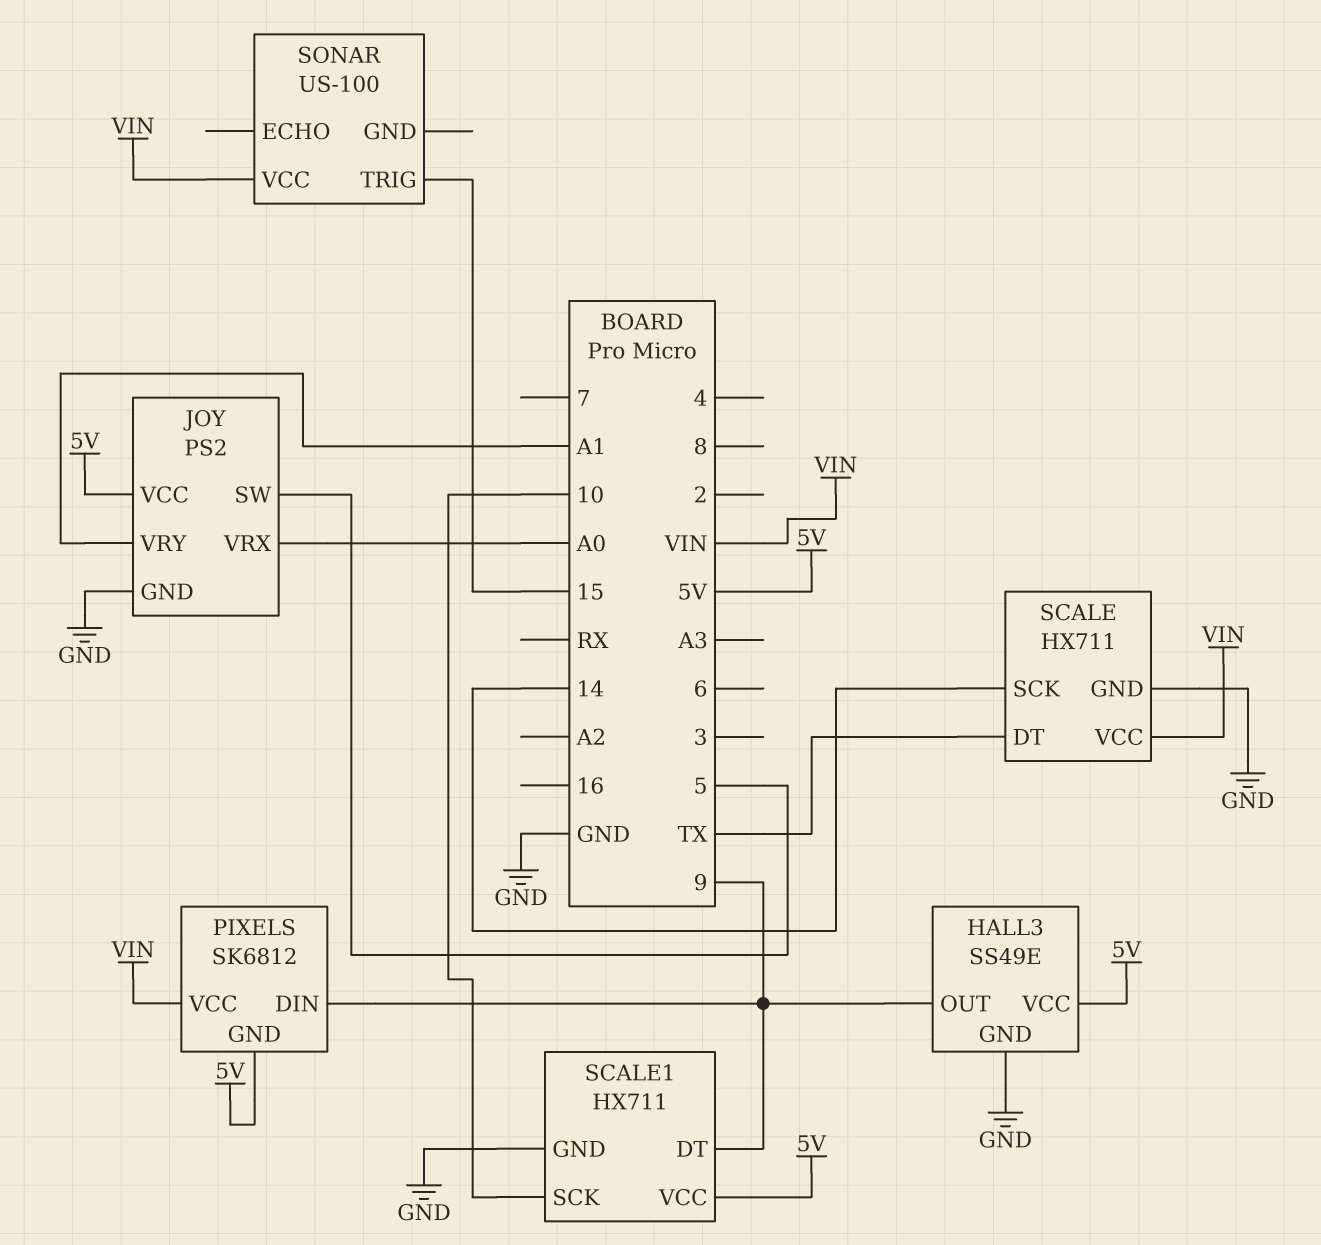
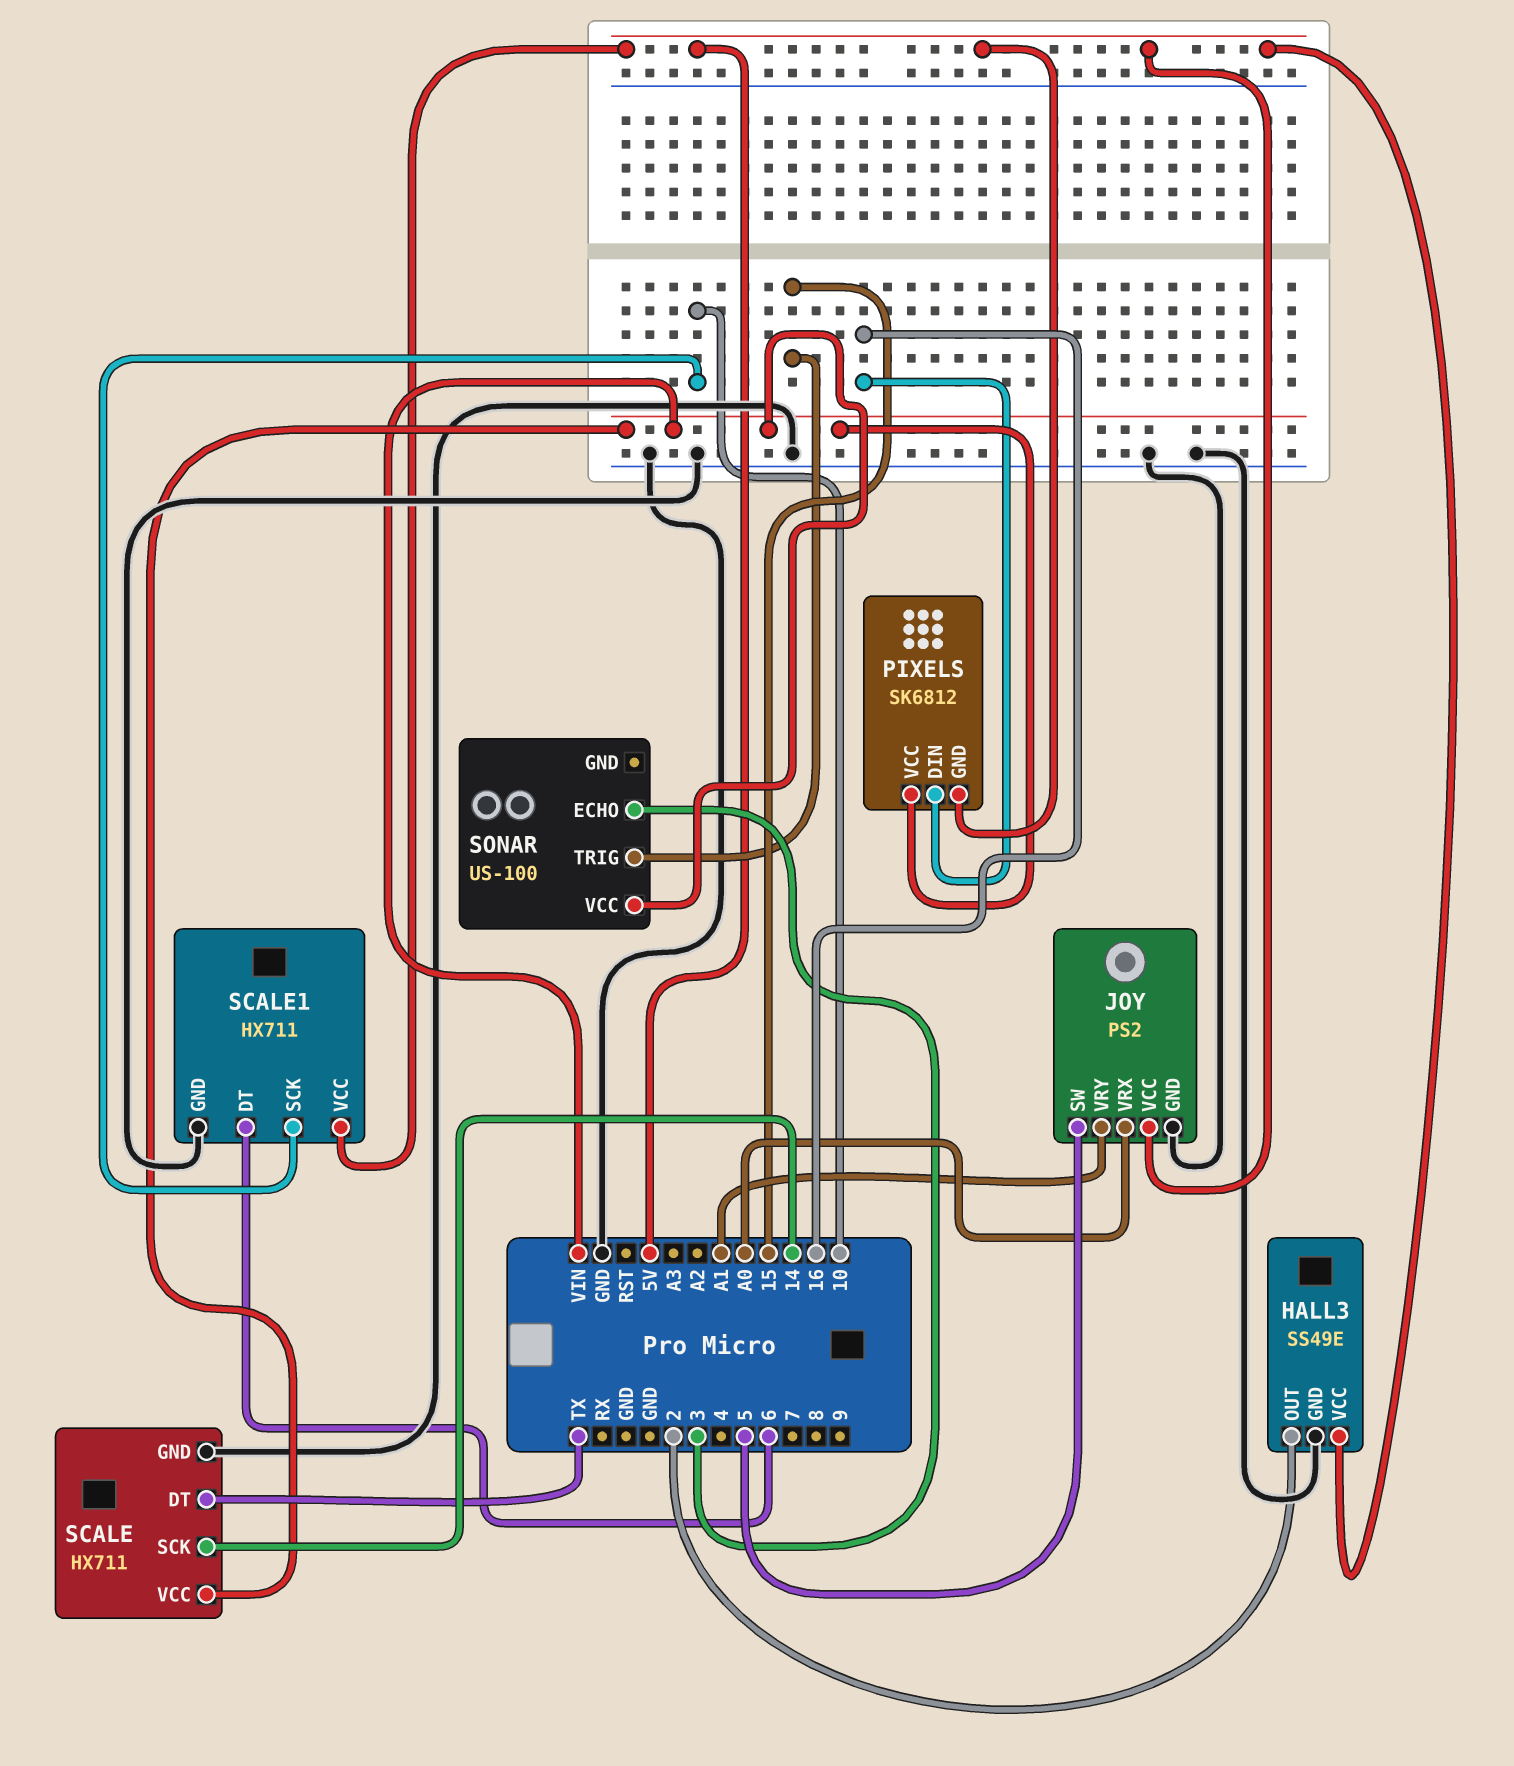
HALL3 pin OUT: 9 -> 2
PIXELS pin DIN: 9 -> 16
SCALE1 pin DT: 9 -> 6
SONAR pin ECHO: none -> 3

